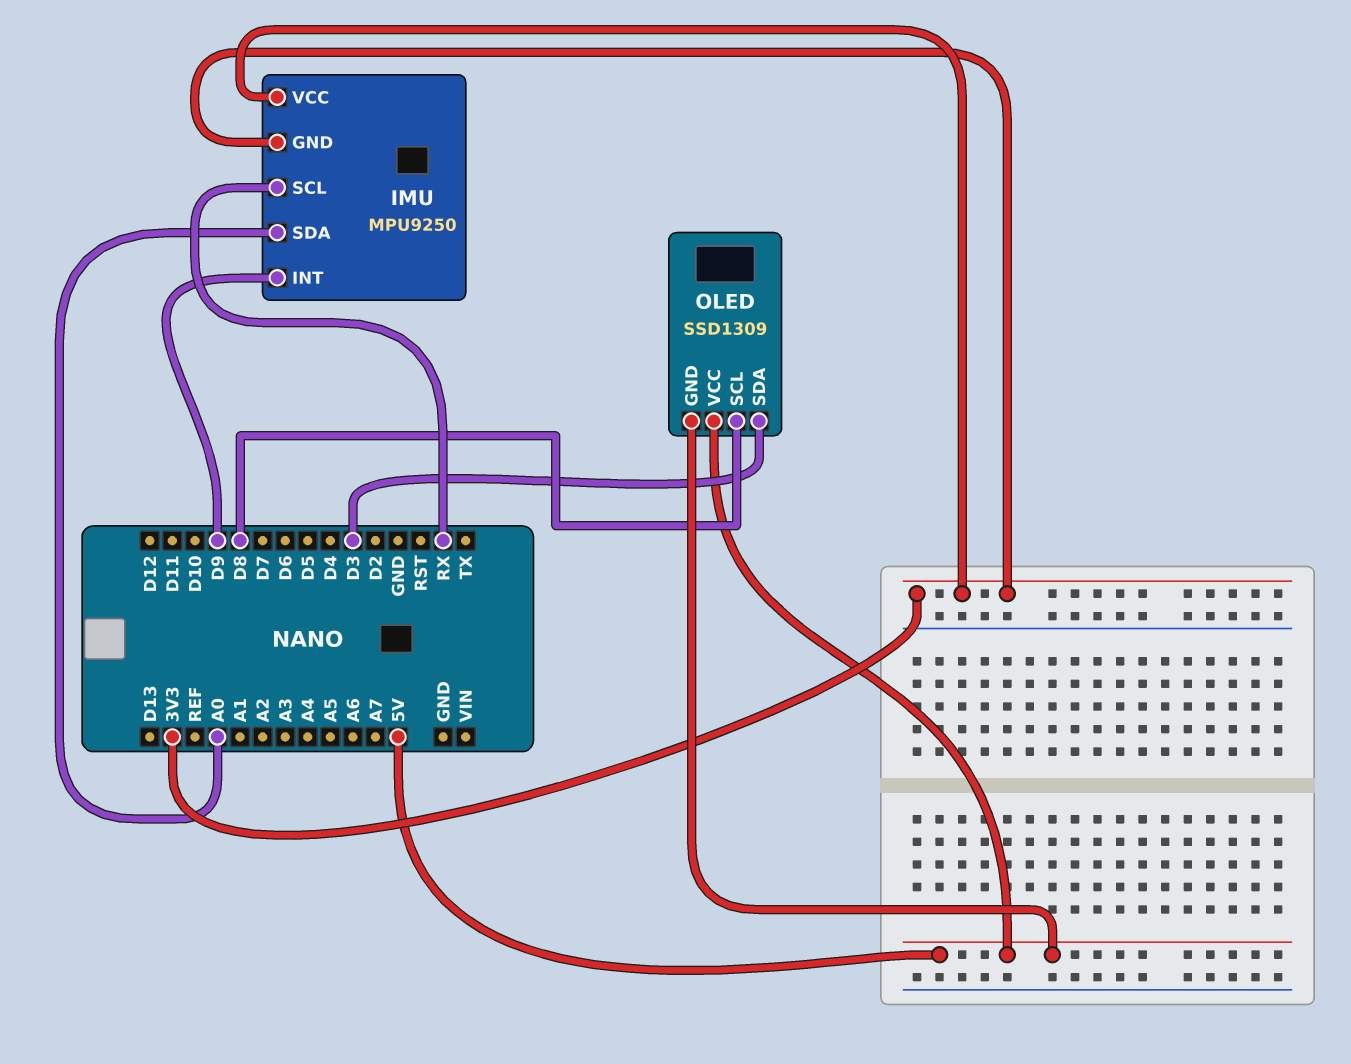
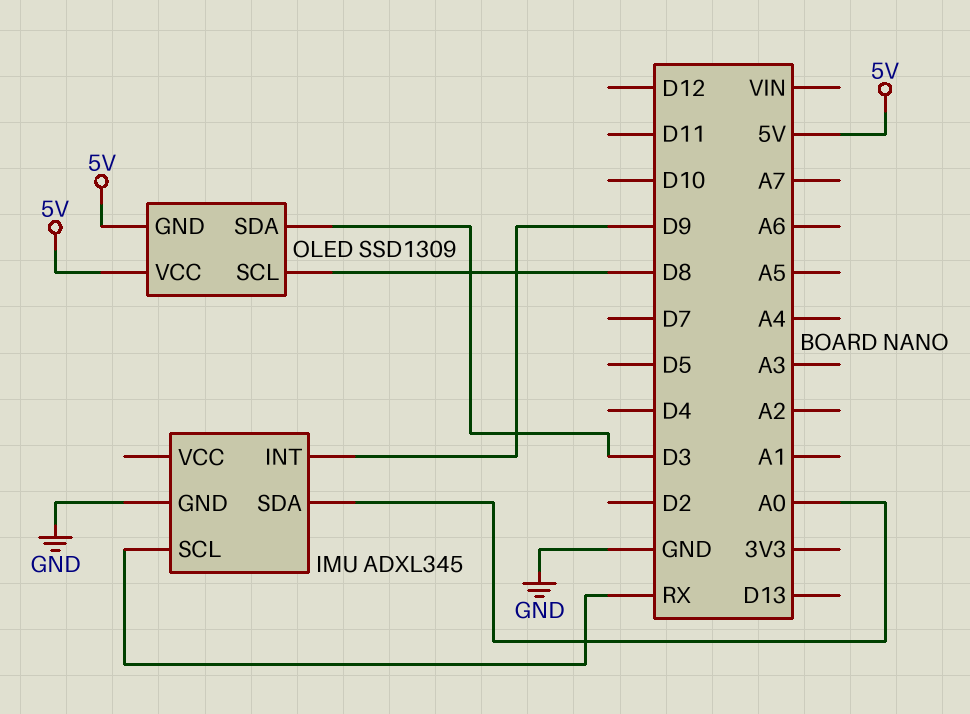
IMU: MPU9250 -> ADXL345
IMU pin GND: 3V3 -> GND
IMU pin VCC: 3V3 -> none

